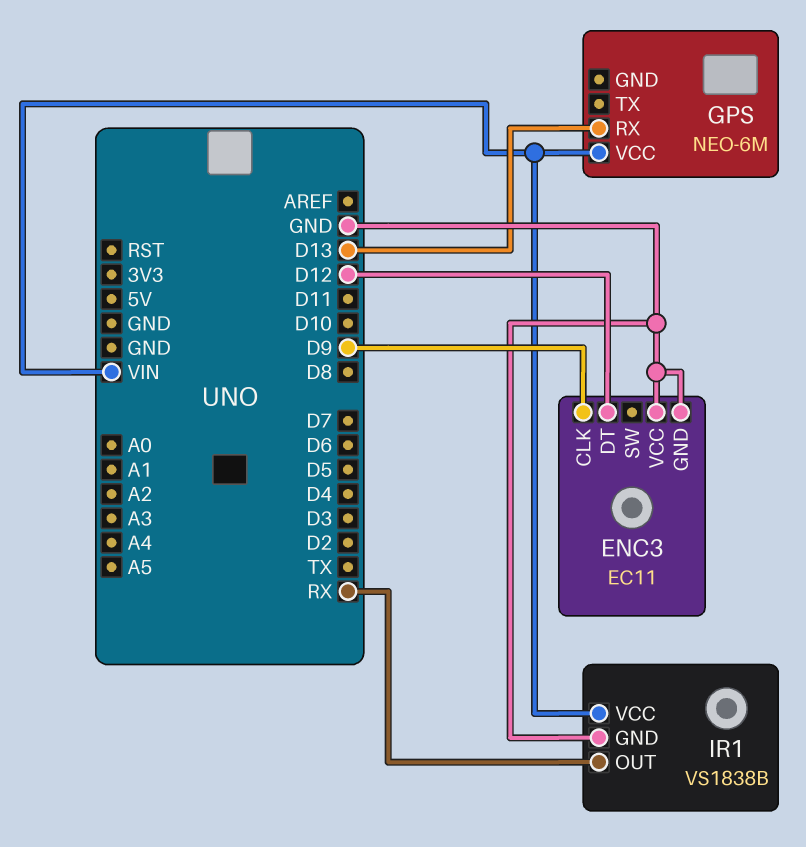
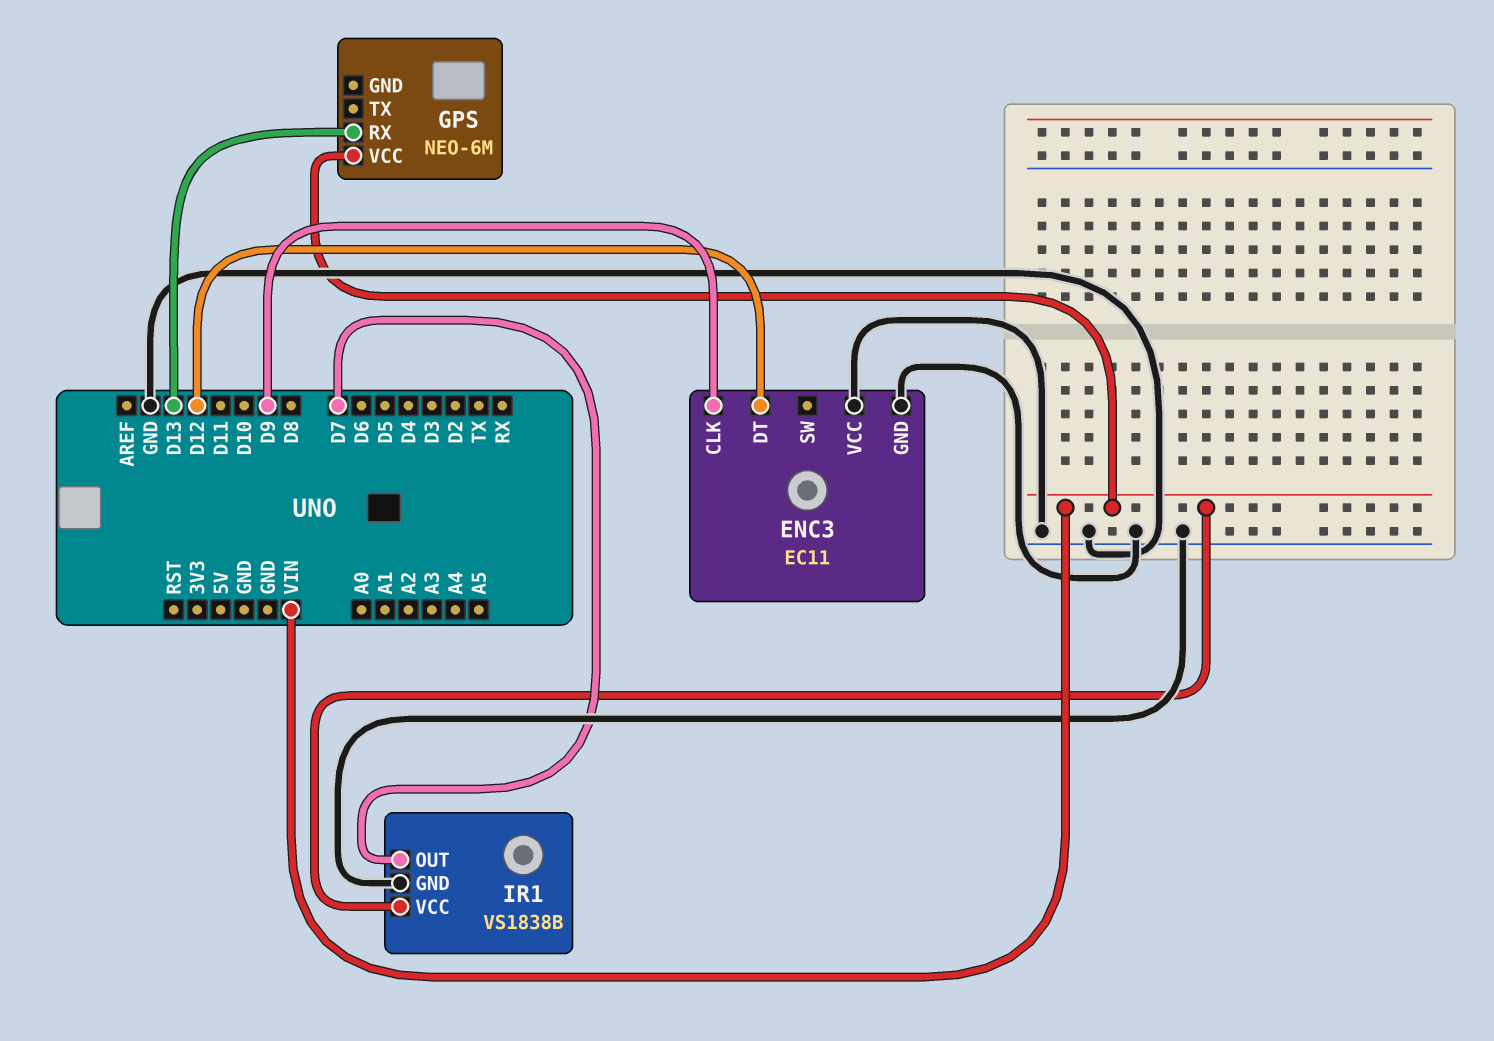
IR1 pin OUT: RX -> D7

